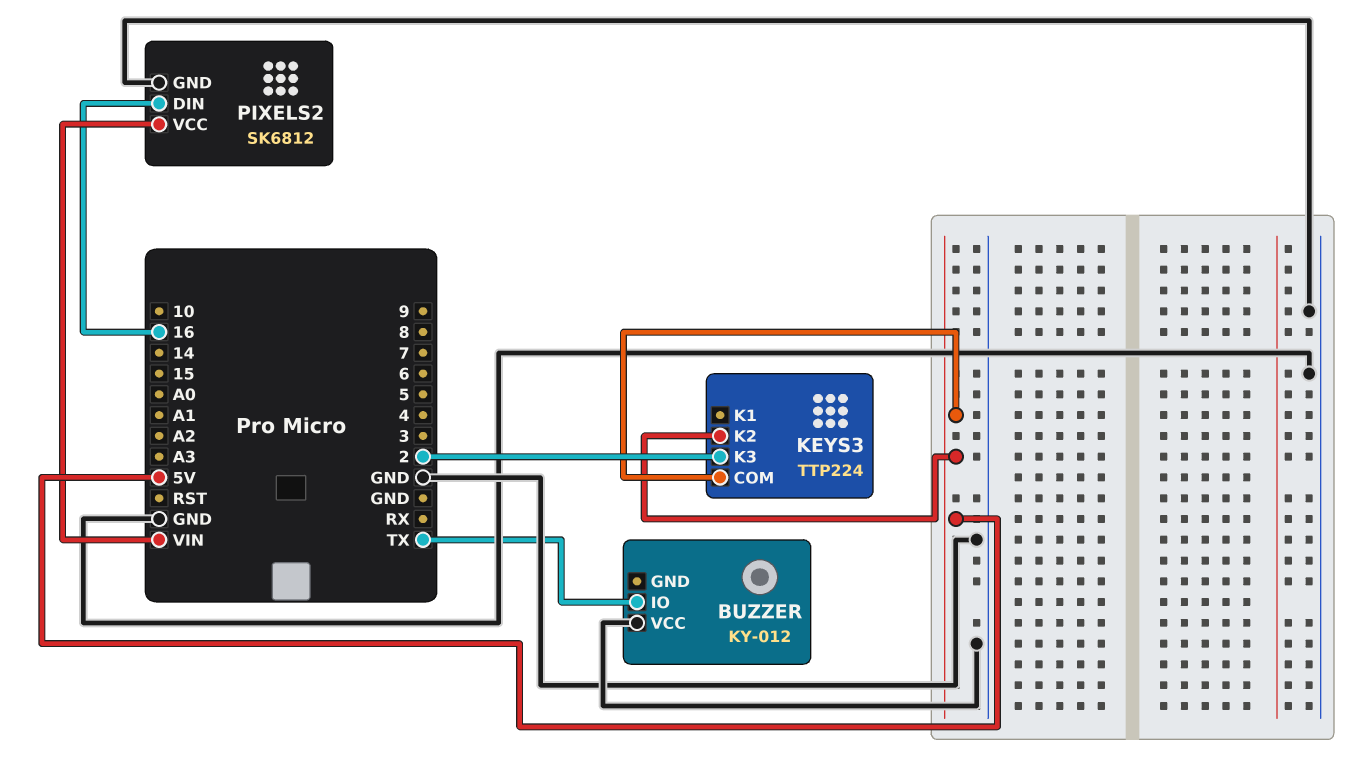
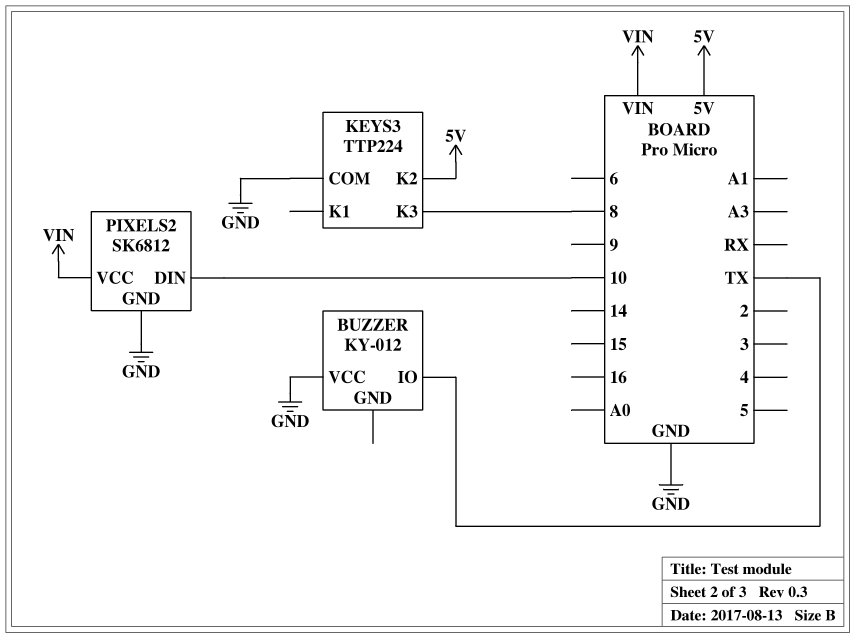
KEYS3 pin COM: 5V -> GND
KEYS3 pin K3: 2 -> 8
PIXELS2 pin DIN: 16 -> 10

